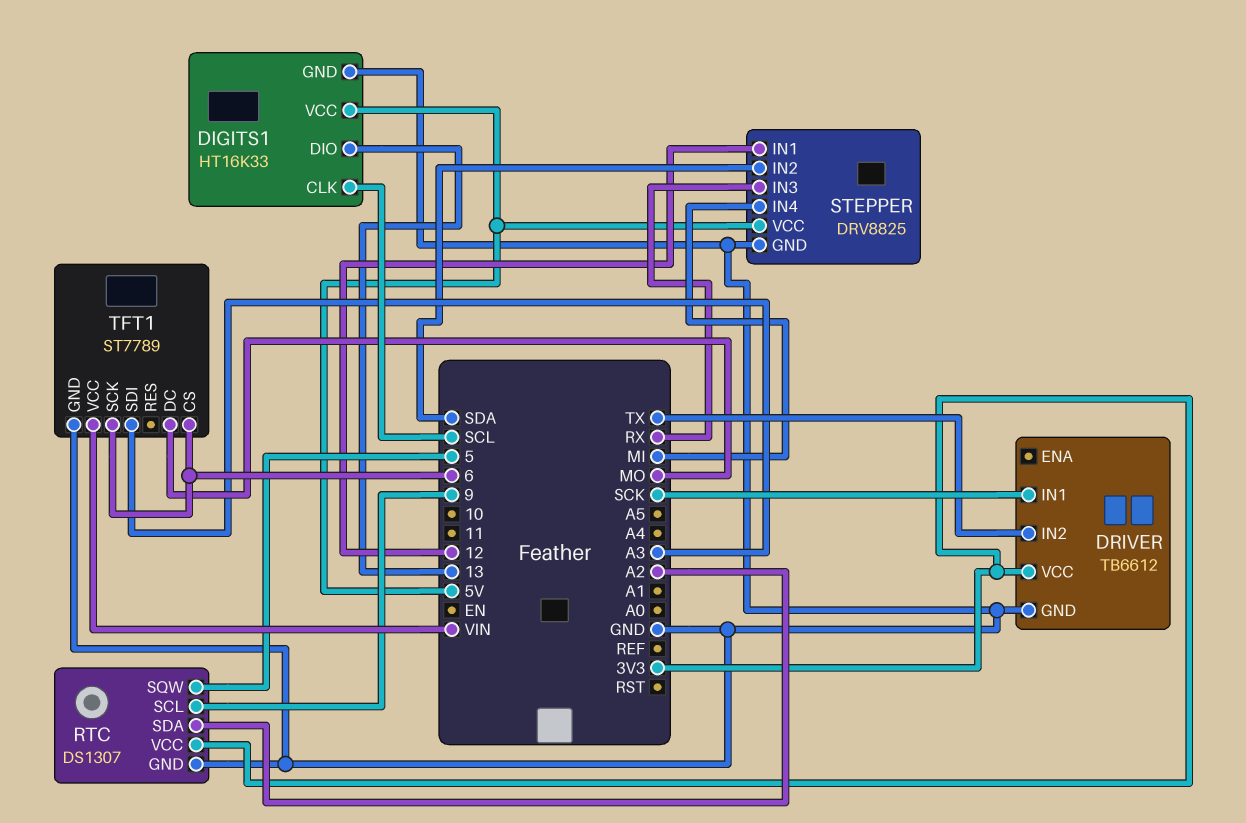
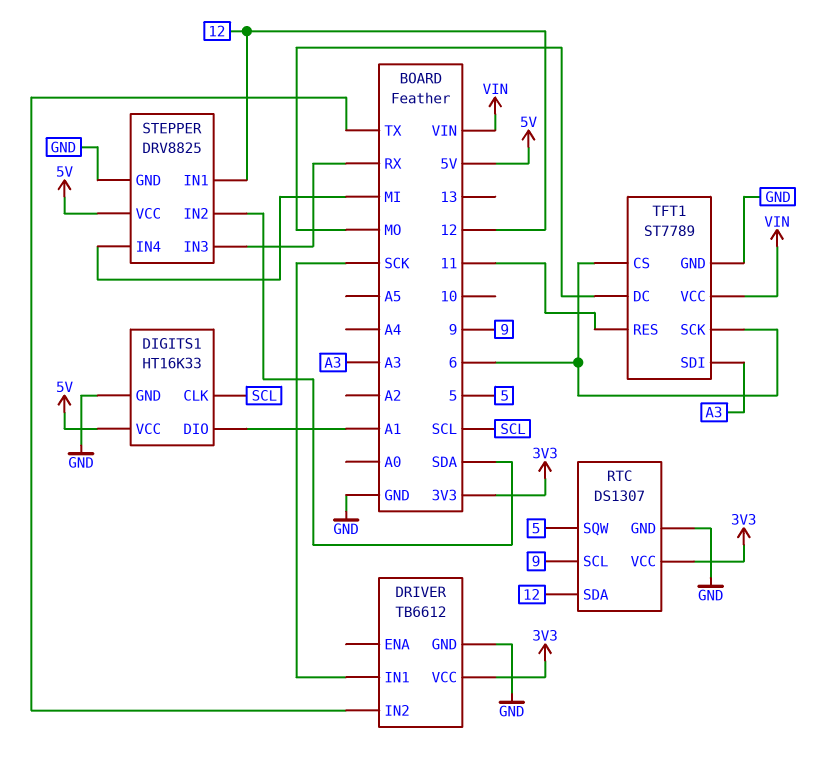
DIGITS1 pin DIO: 13 -> A1
RTC pin SDA: A2 -> 12
TFT1 pin RES: none -> 11

